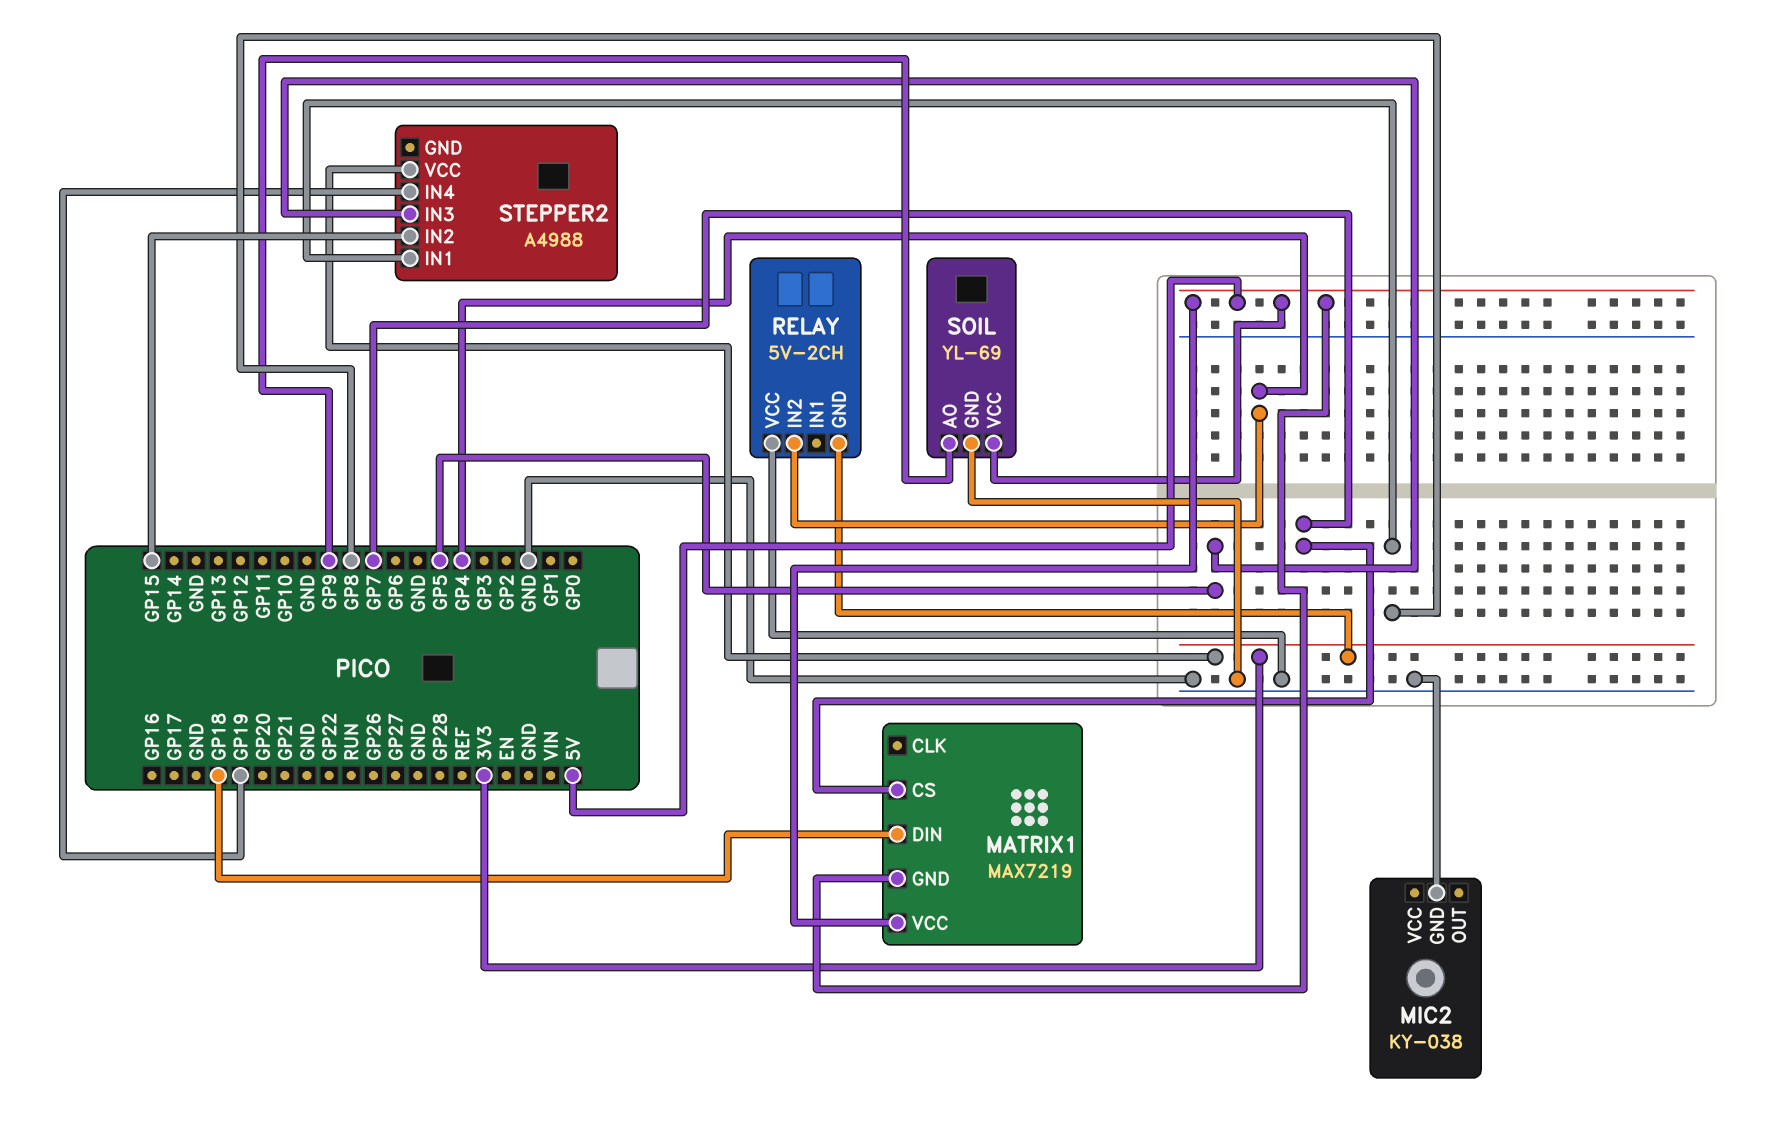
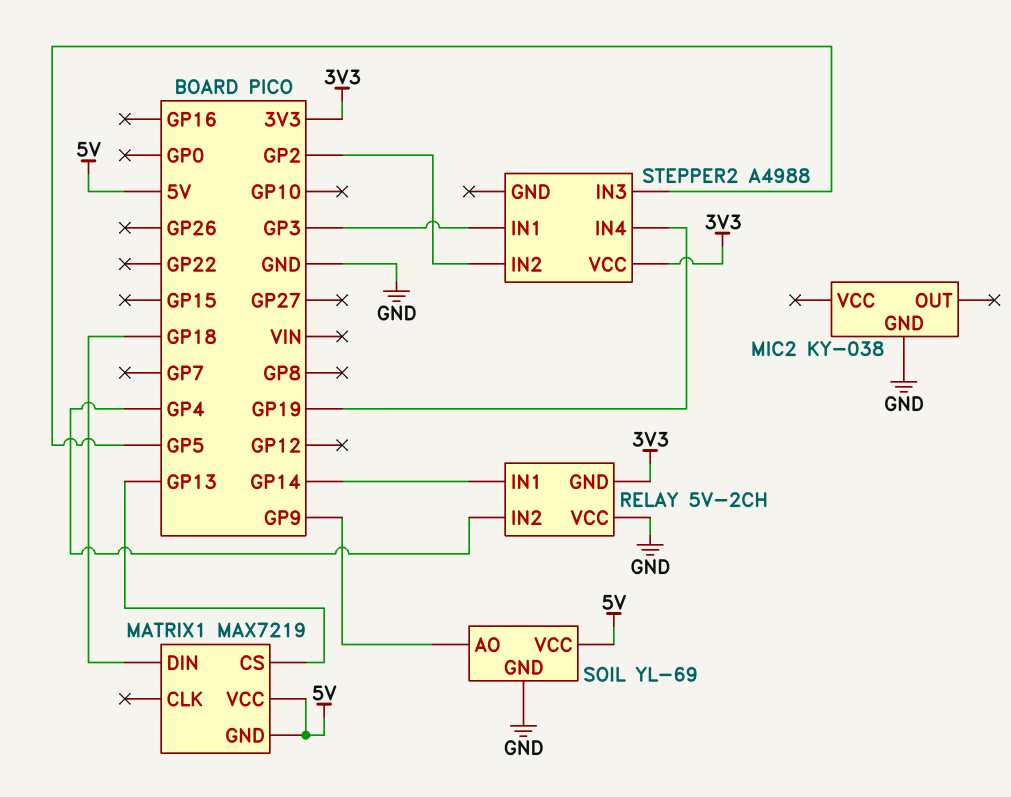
MATRIX1 pin CS: GP7 -> GP13
RELAY pin IN1: none -> GP14
STEPPER2 pin IN1: GP8 -> GP3
STEPPER2 pin IN2: GP15 -> GP2

